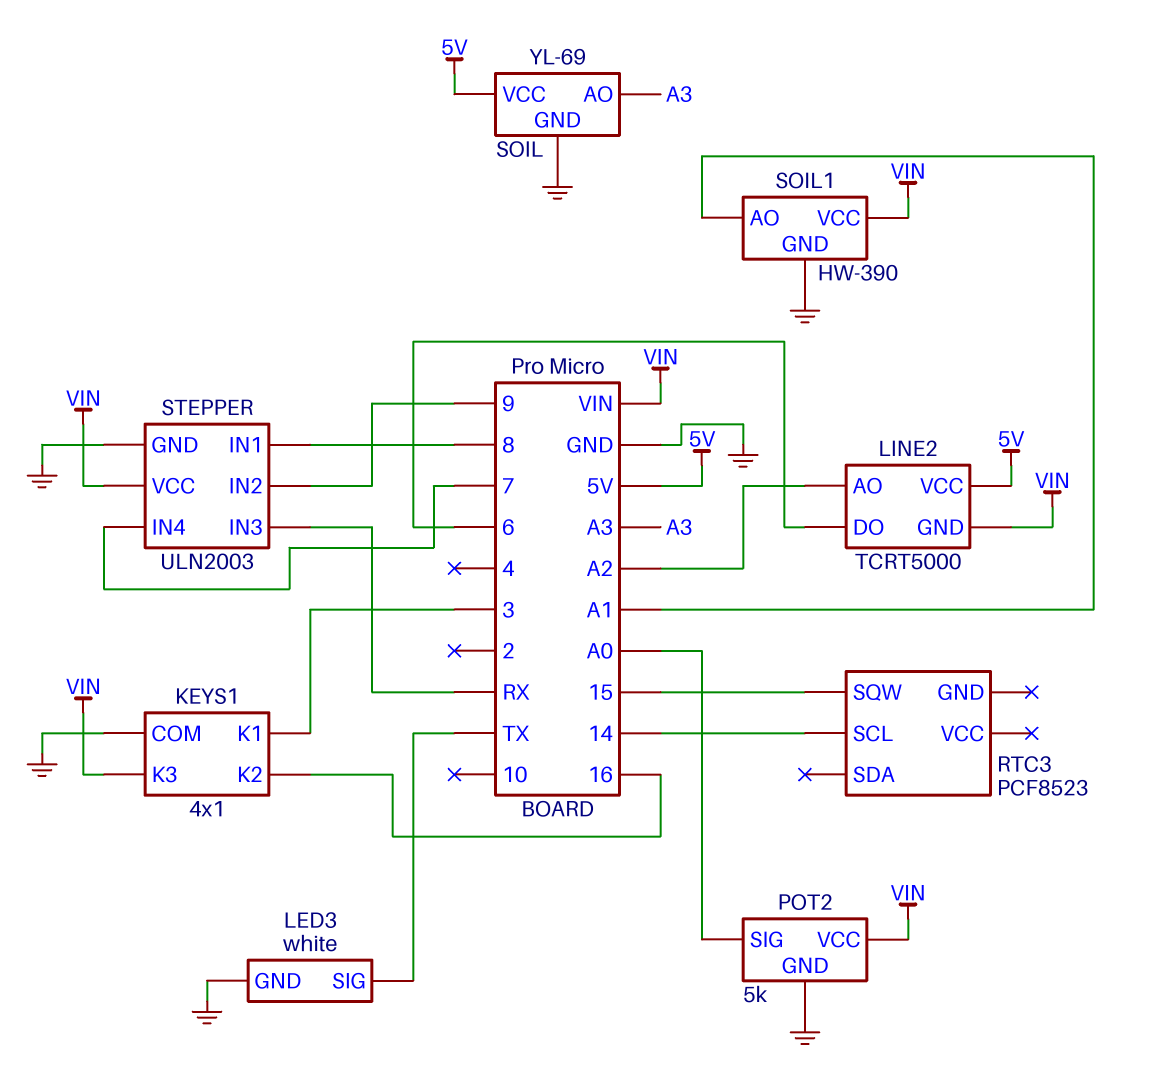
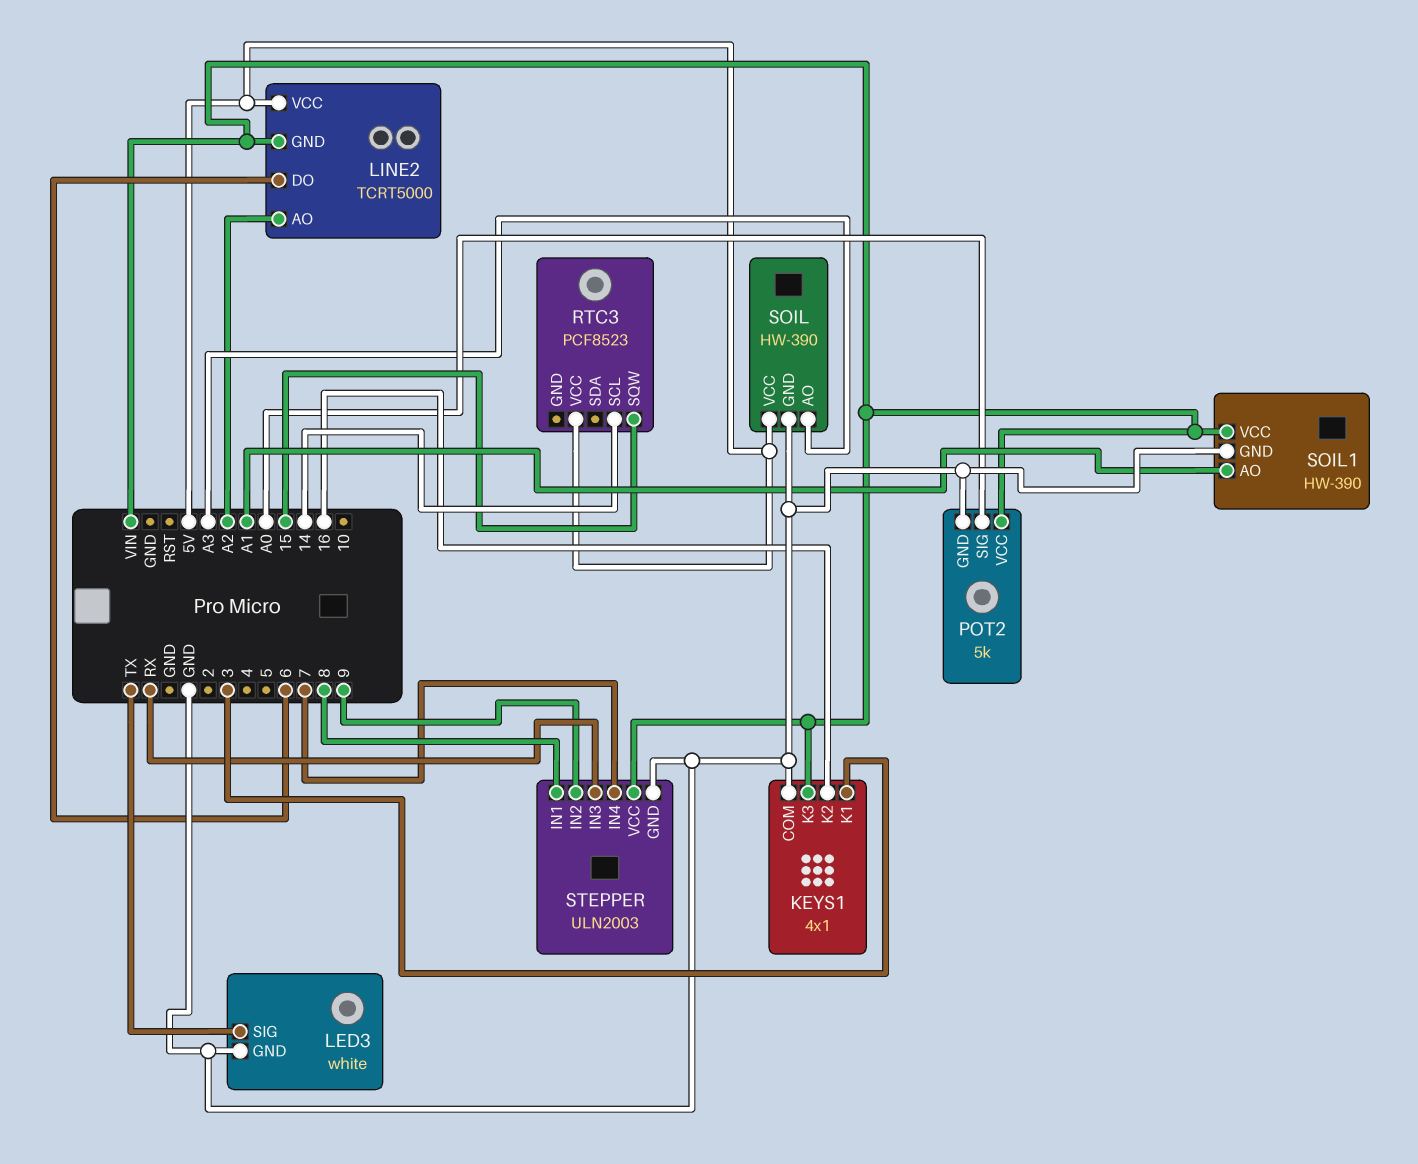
RTC3 pin VCC: none -> 5V
SOIL: YL-69 -> HW-390

